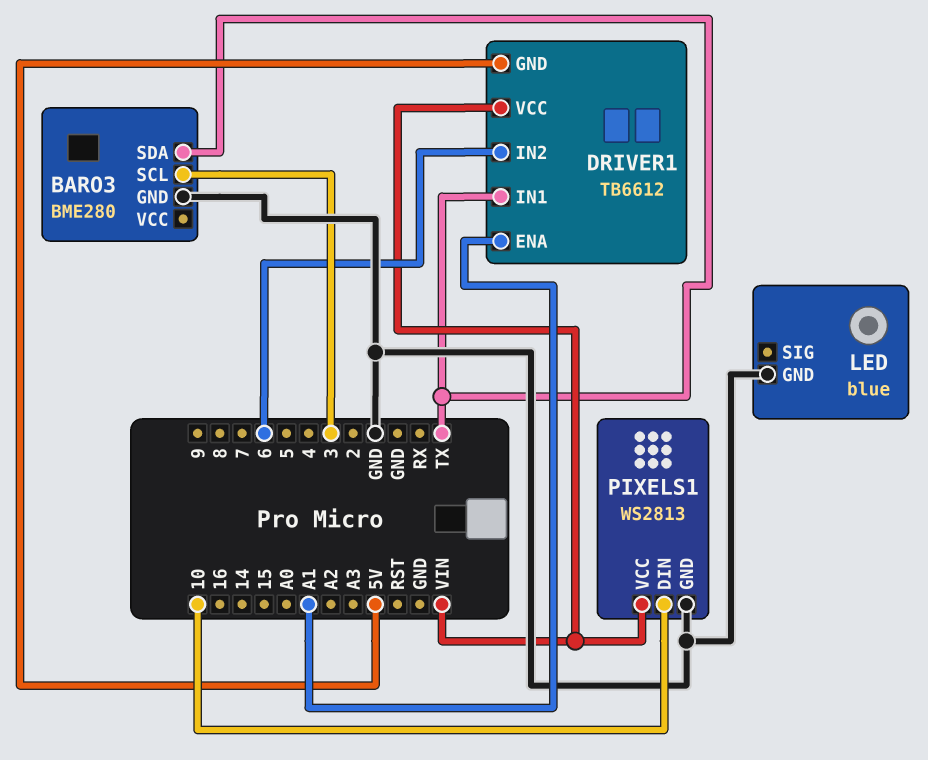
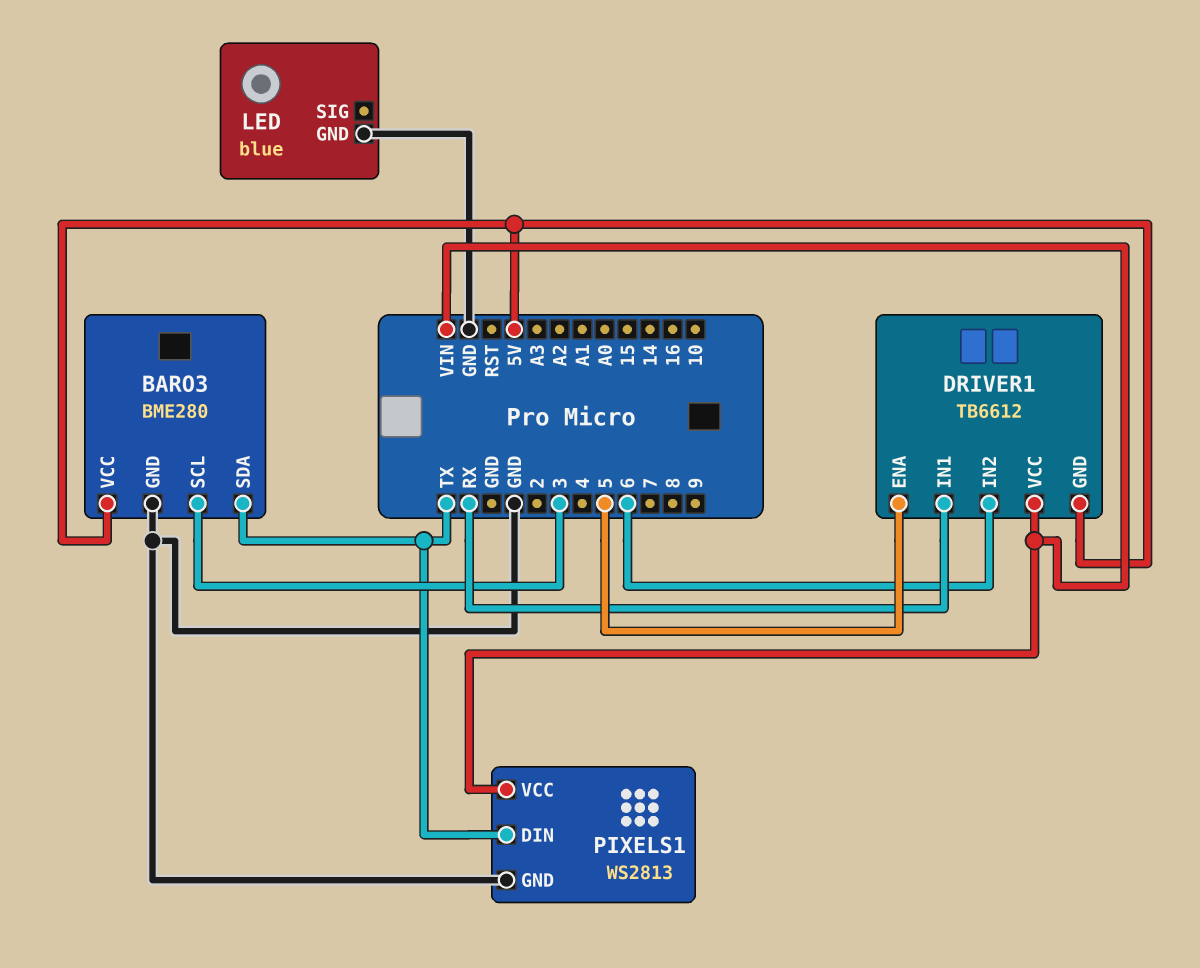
BARO3 pin VCC: none -> 5V
DRIVER1 pin ENA: A1 -> 5
DRIVER1 pin IN1: TX -> RX
PIXELS1 pin DIN: 10 -> TX

